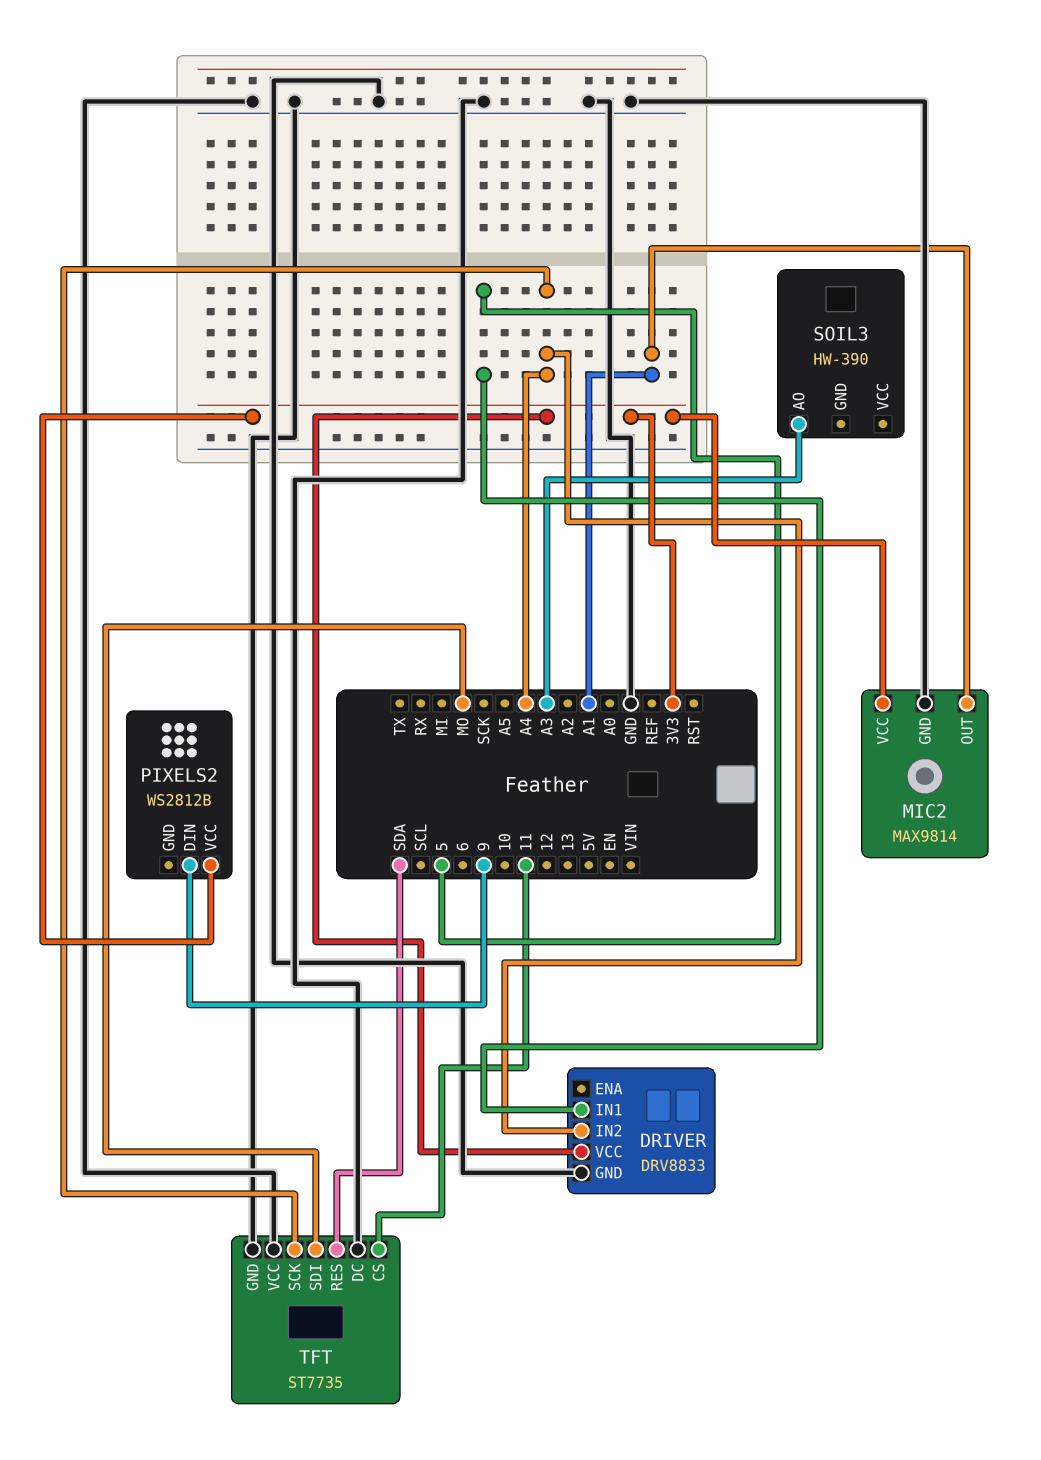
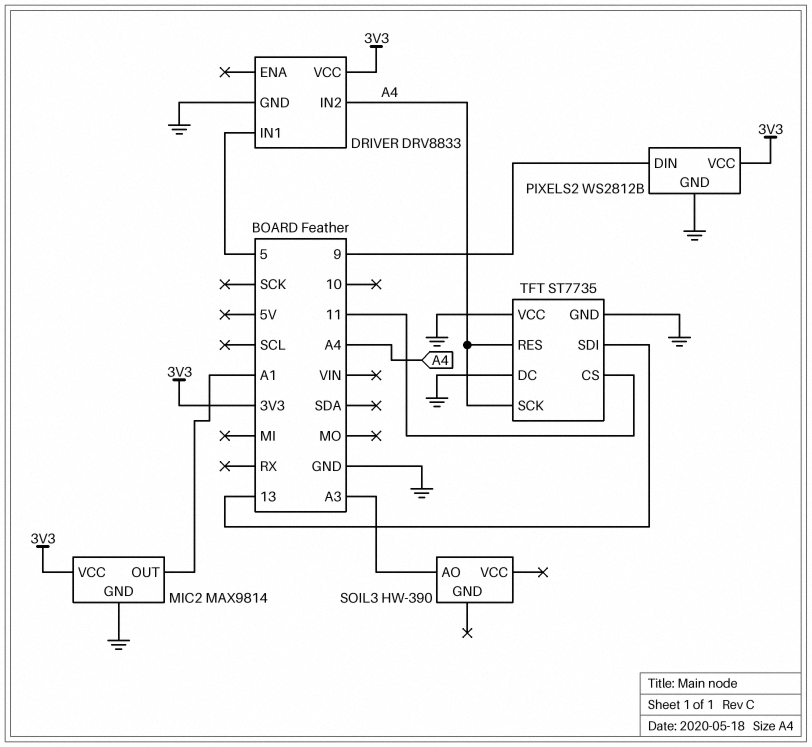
PIXELS2 pin GND: none -> GND
TFT pin RES: SDA -> A4
TFT pin SDI: MO -> 13

